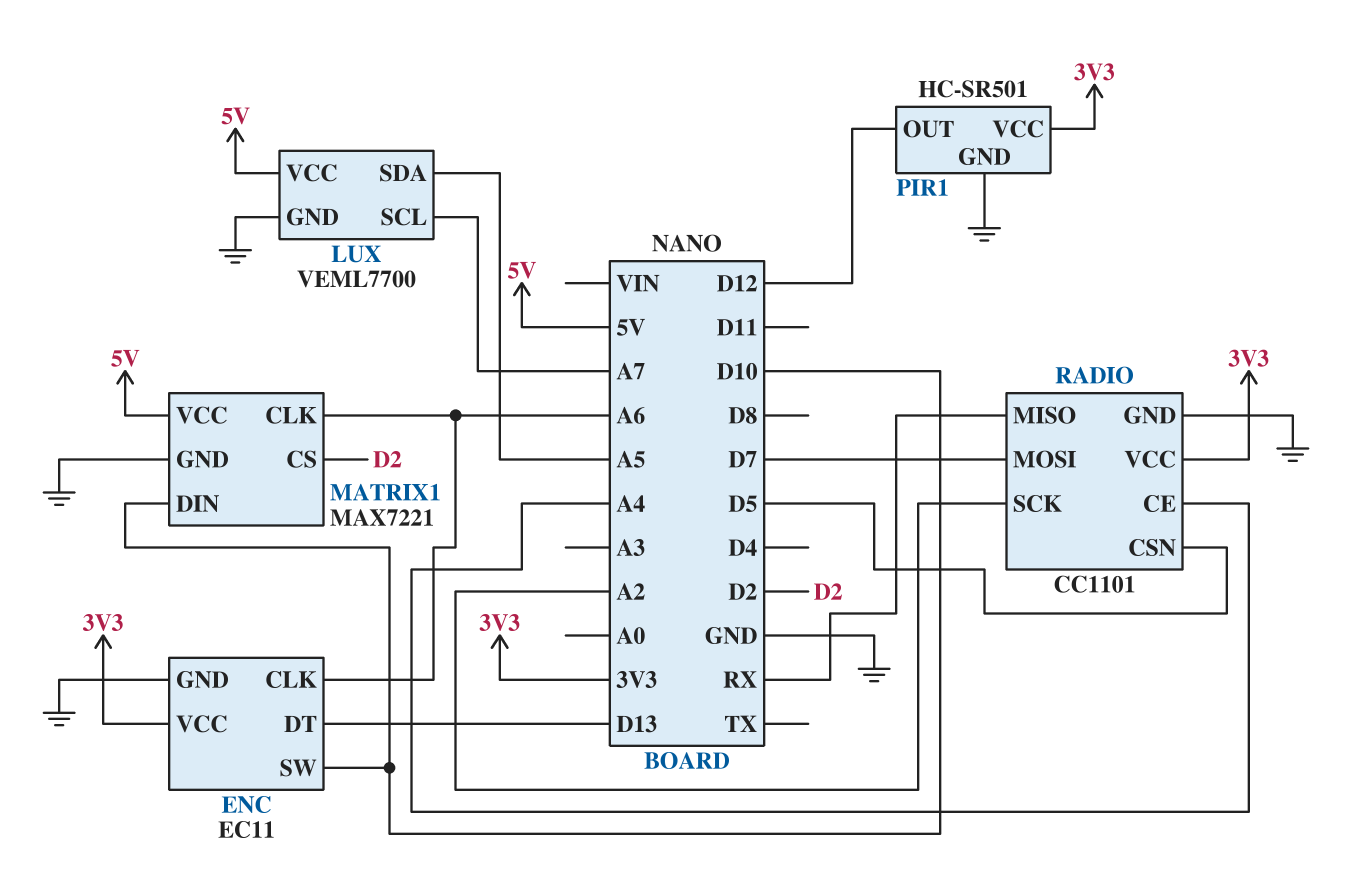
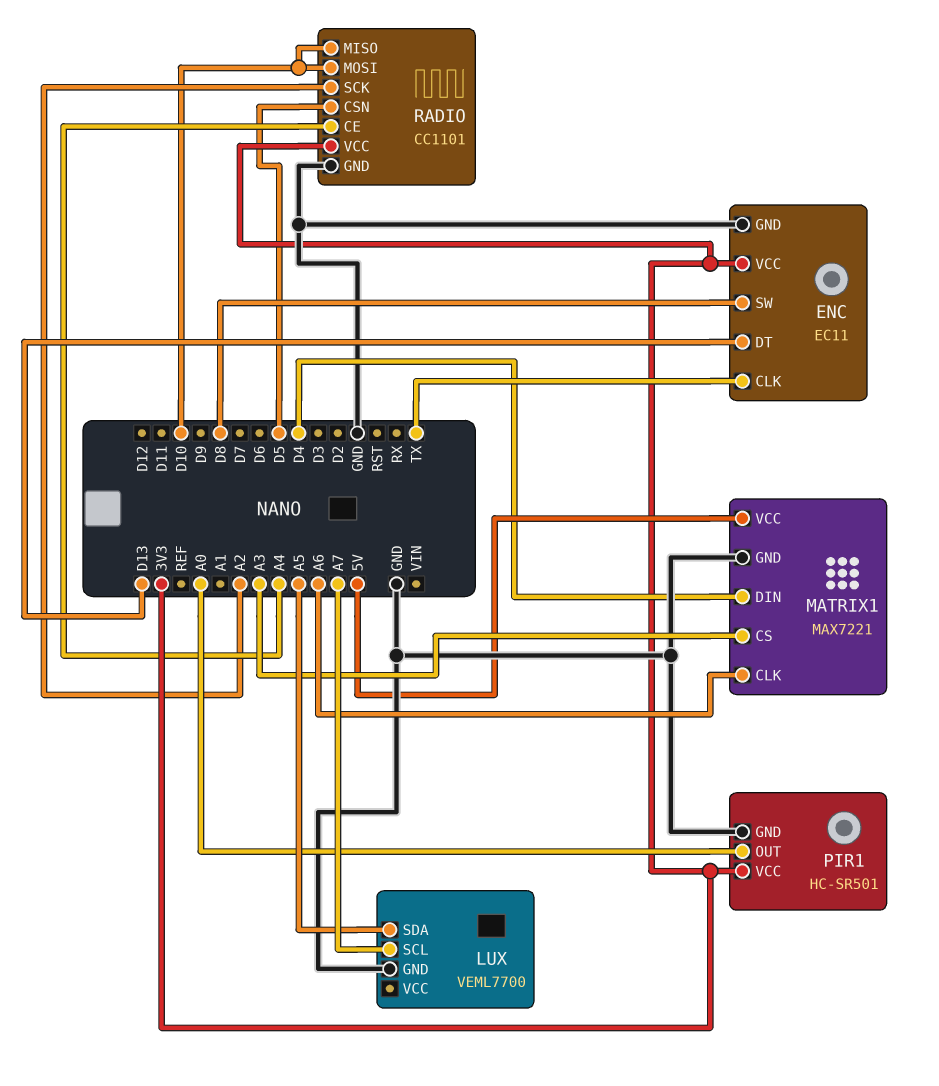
ENC pin CLK: A6 -> TX
ENC pin SW: D10 -> D8
LUX pin VCC: 5V -> none
MATRIX1 pin CS: D2 -> A3
MATRIX1 pin DIN: D10 -> D4
PIR1 pin OUT: D12 -> A0
RADIO pin MISO: RX -> D10
RADIO pin MOSI: D7 -> D10

